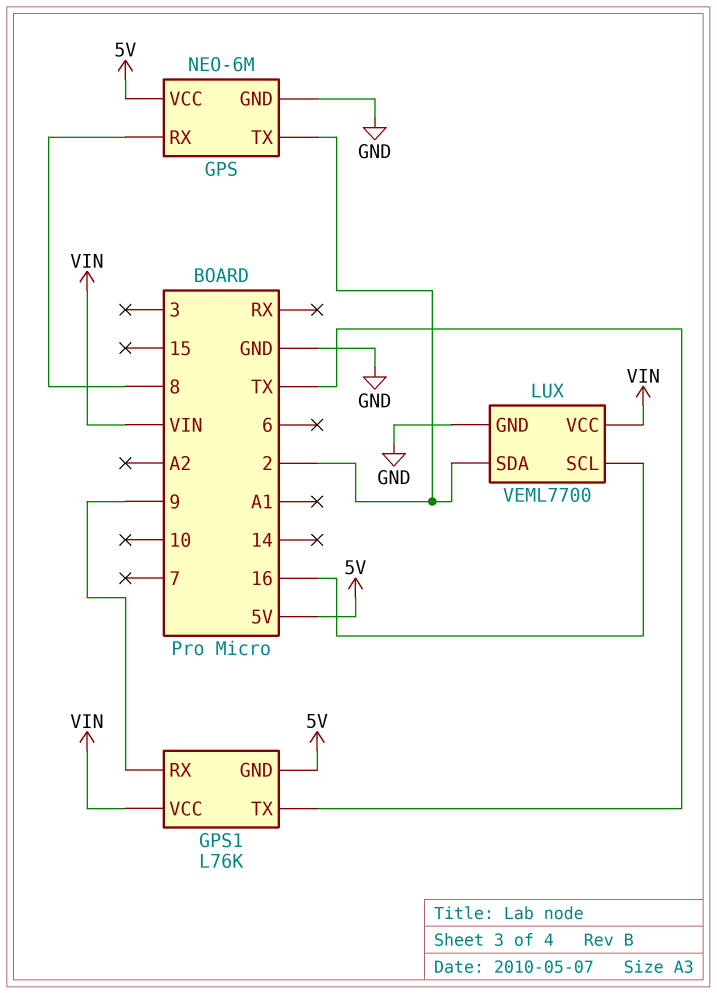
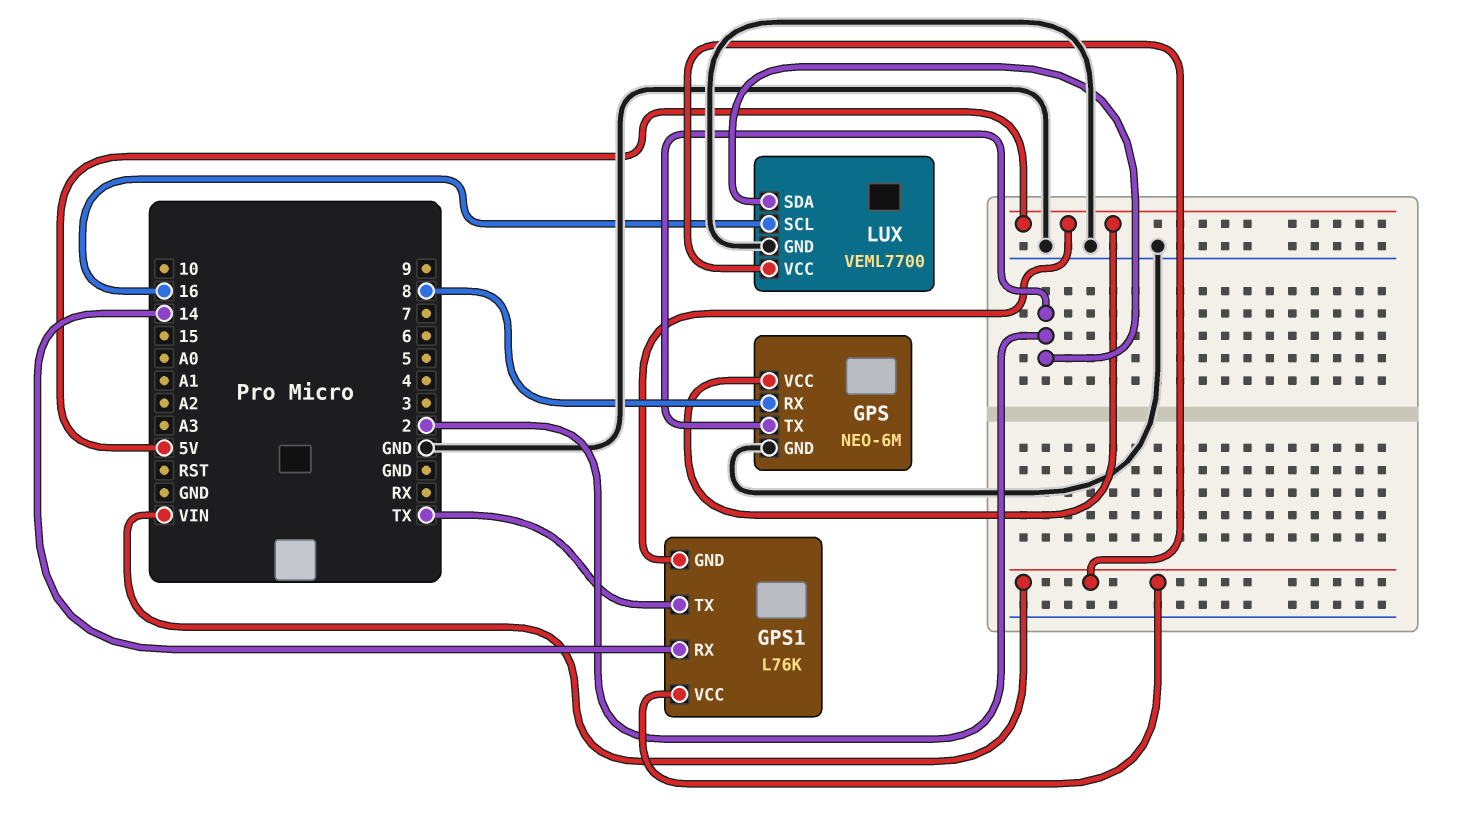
GPS1 pin RX: 9 -> 14

